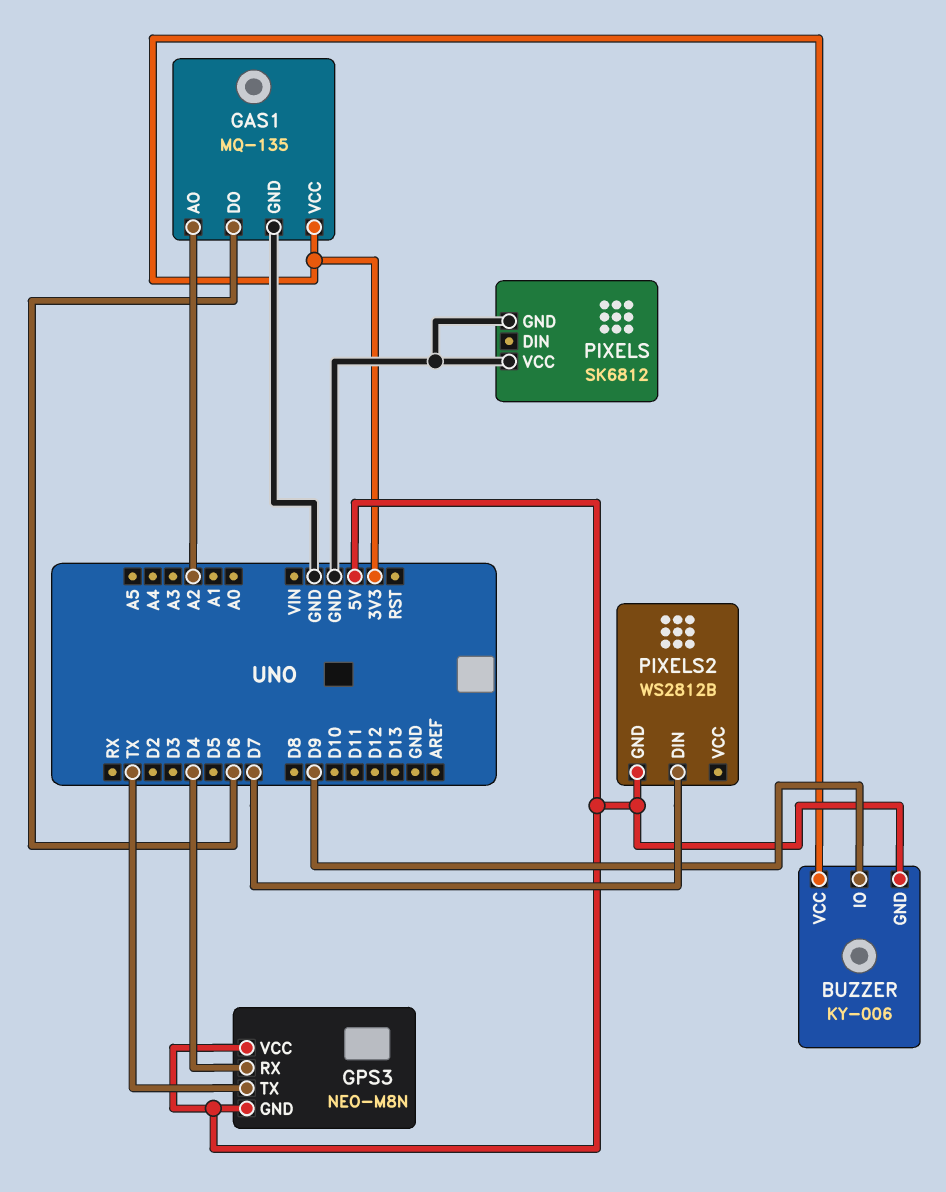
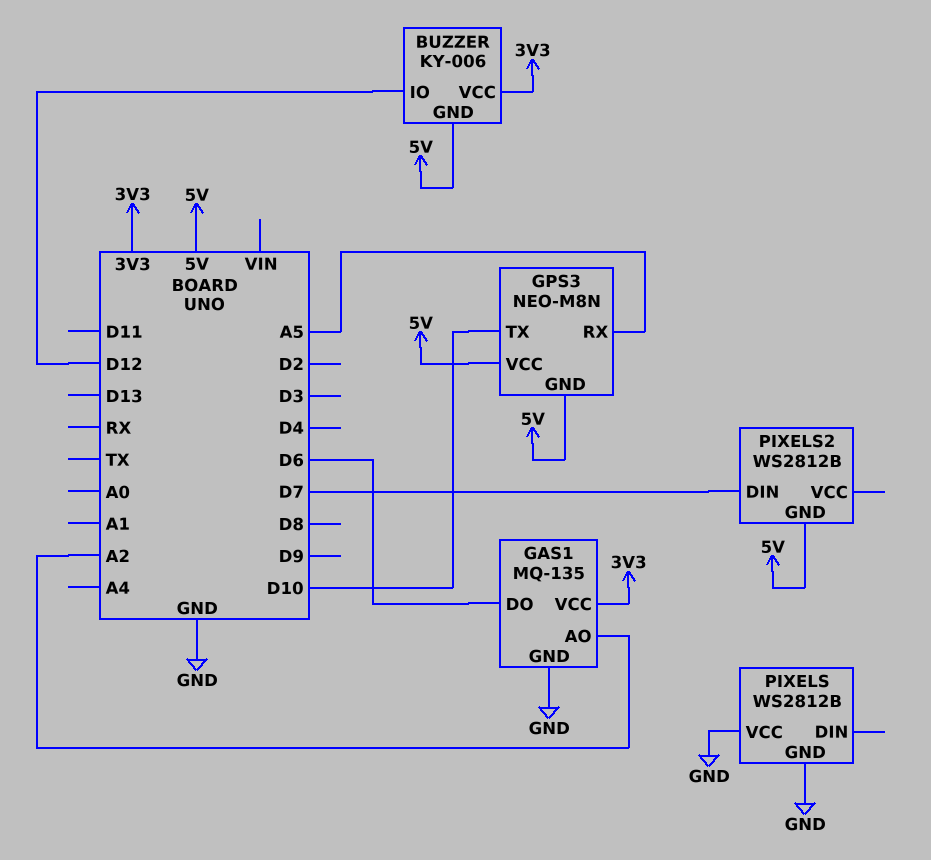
BUZZER pin IO: D9 -> D12
GPS3 pin RX: D4 -> A5
GPS3 pin TX: TX -> D10
PIXELS: SK6812 -> WS2812B

